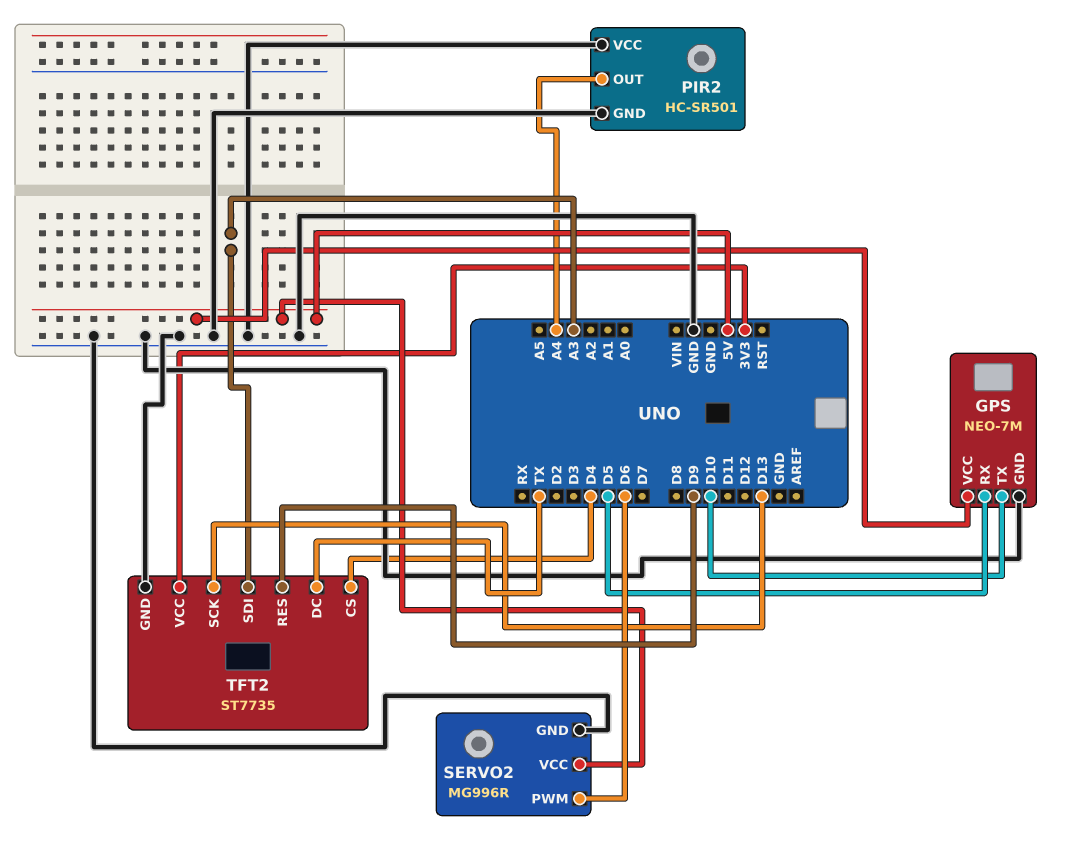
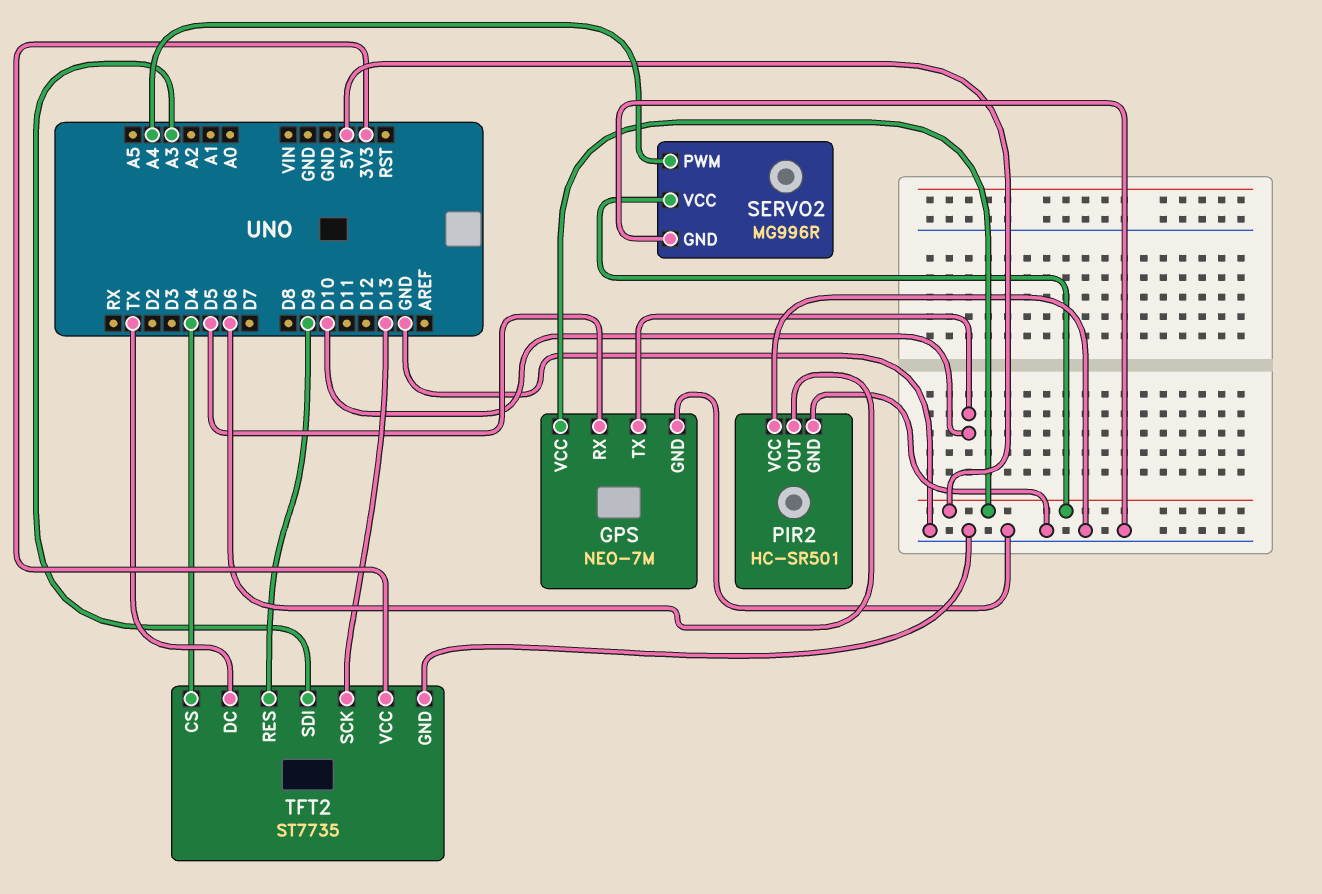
PIR2 pin OUT: A4 -> D6
SERVO2 pin PWM: D6 -> A4

